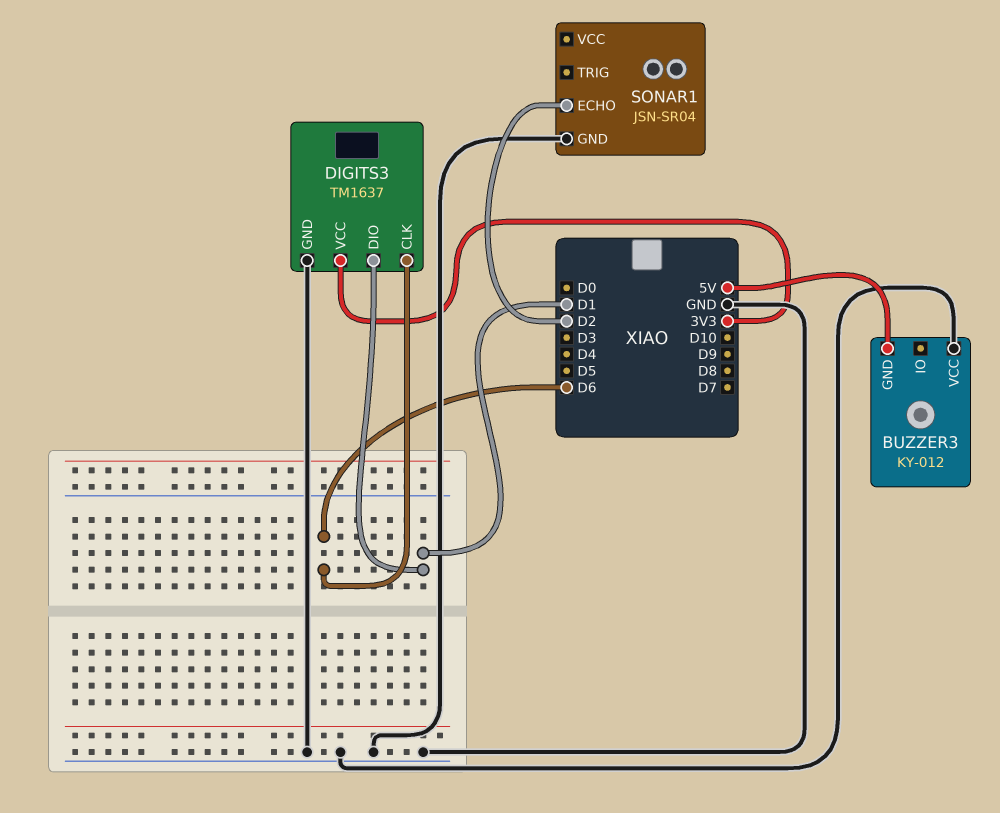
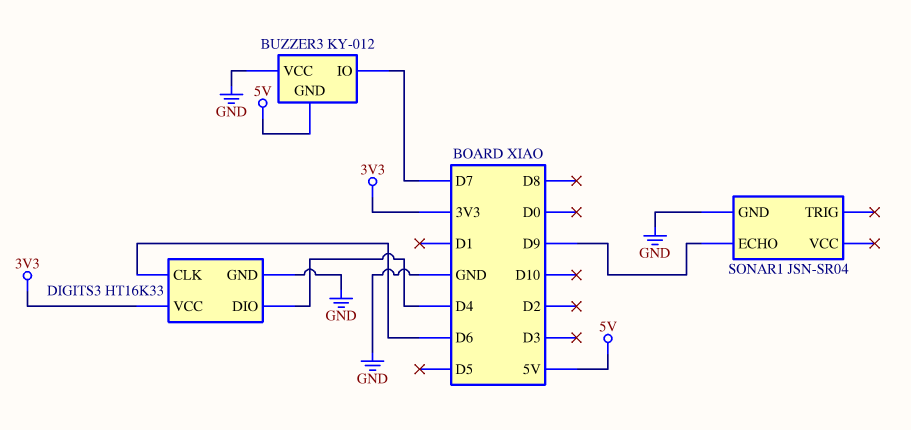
BUZZER3 pin IO: none -> D7
DIGITS3: TM1637 -> HT16K33
DIGITS3 pin DIO: D1 -> D4
SONAR1 pin ECHO: D2 -> D9

